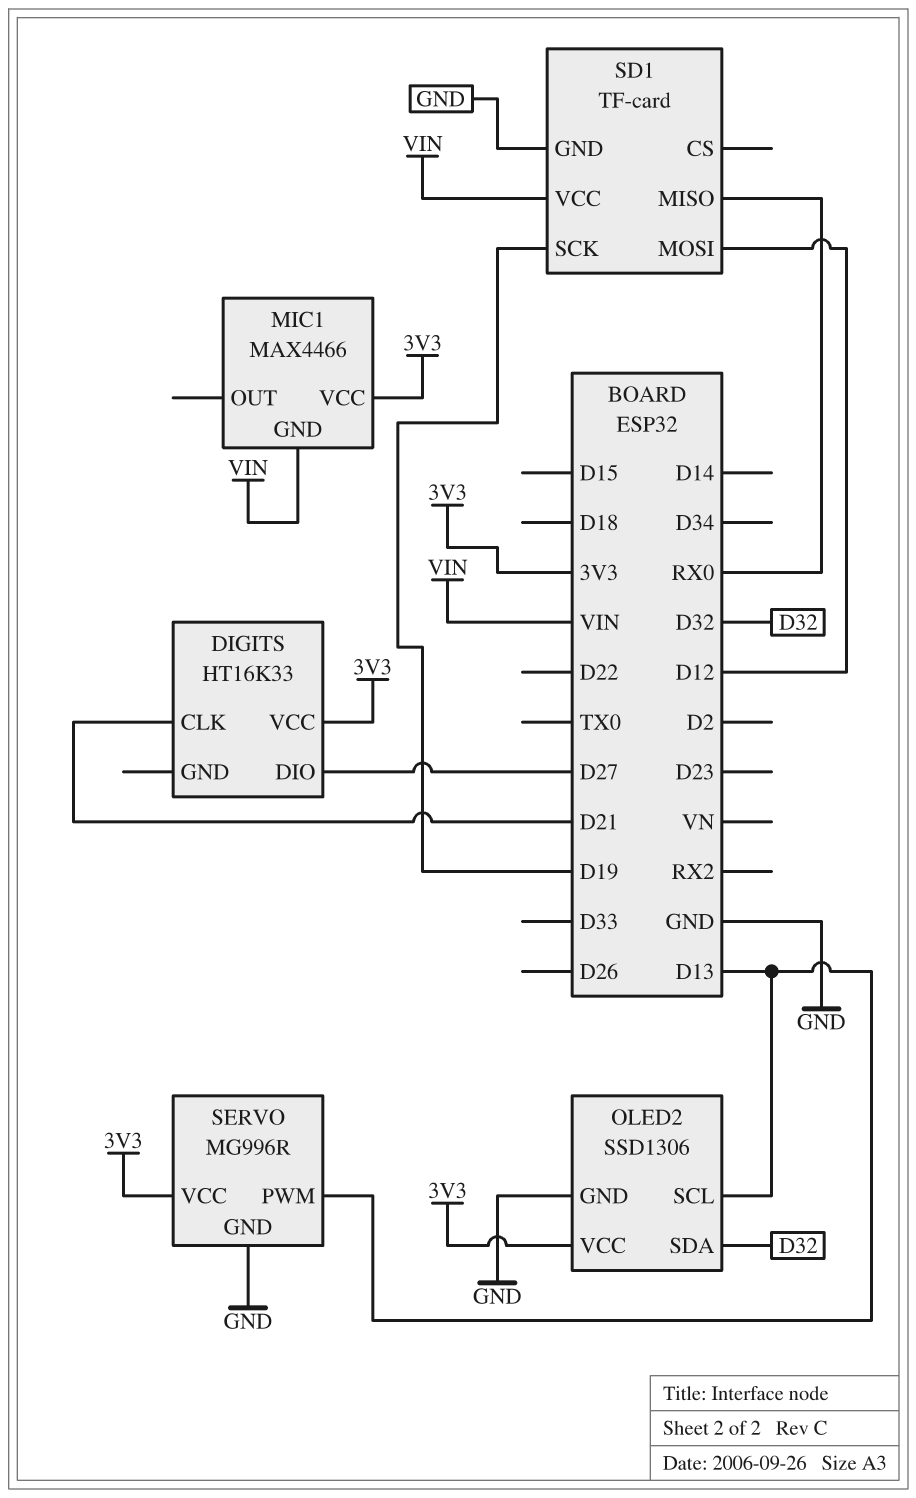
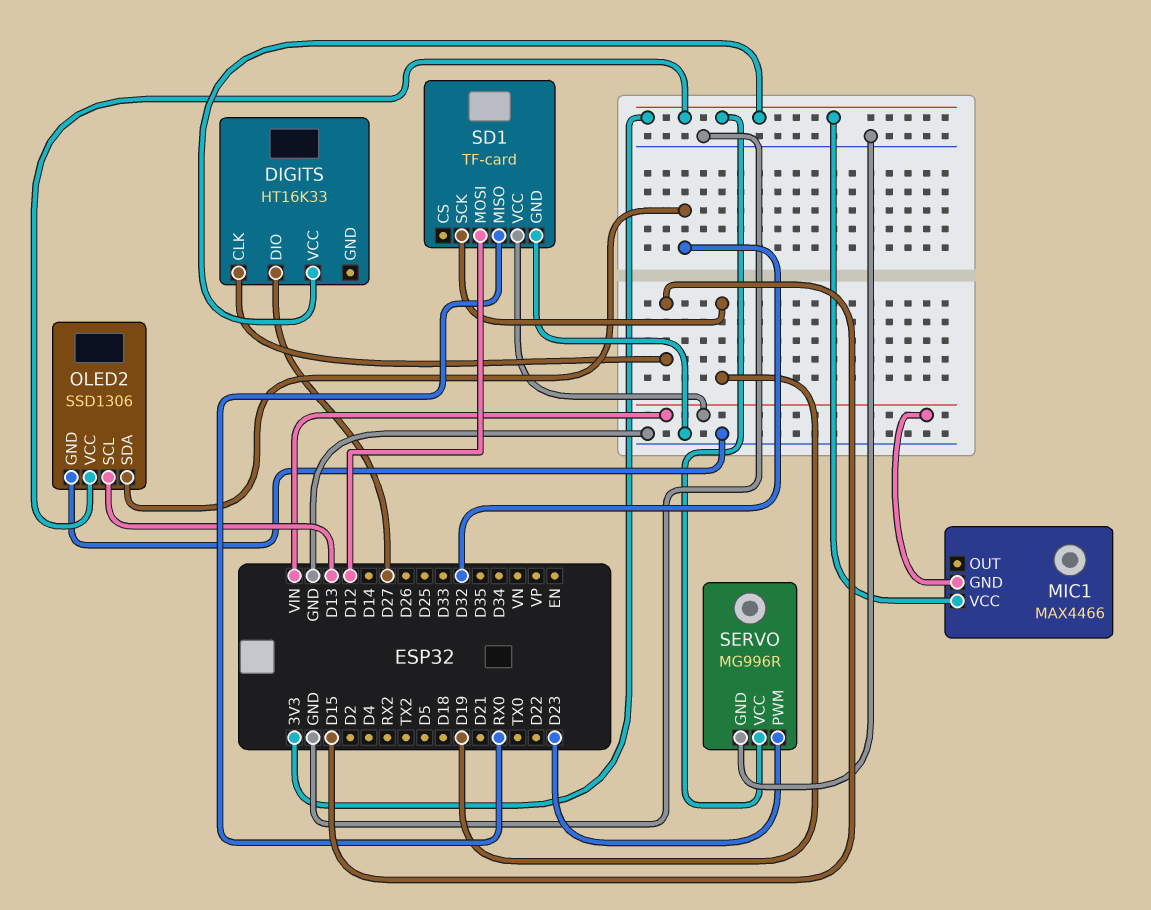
DIGITS pin CLK: D21 -> D15
SERVO pin PWM: D13 -> D23

